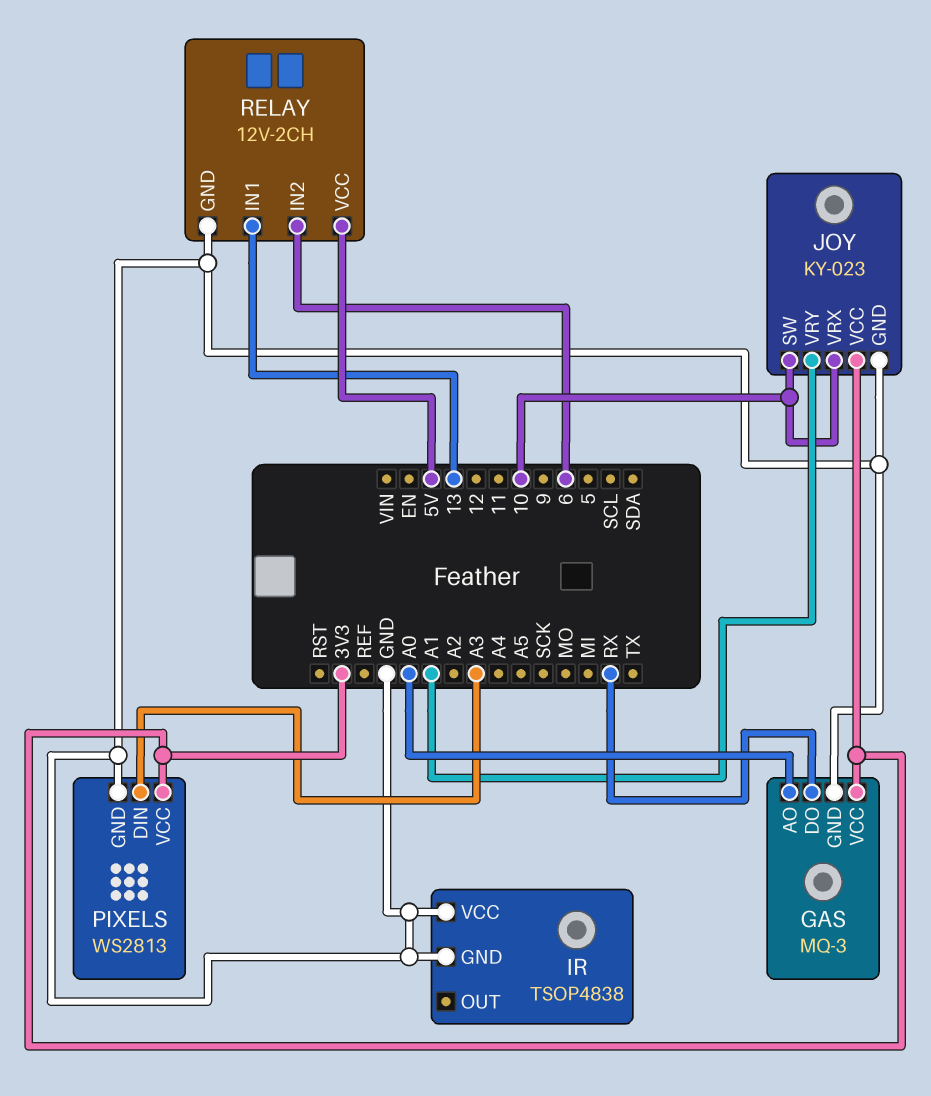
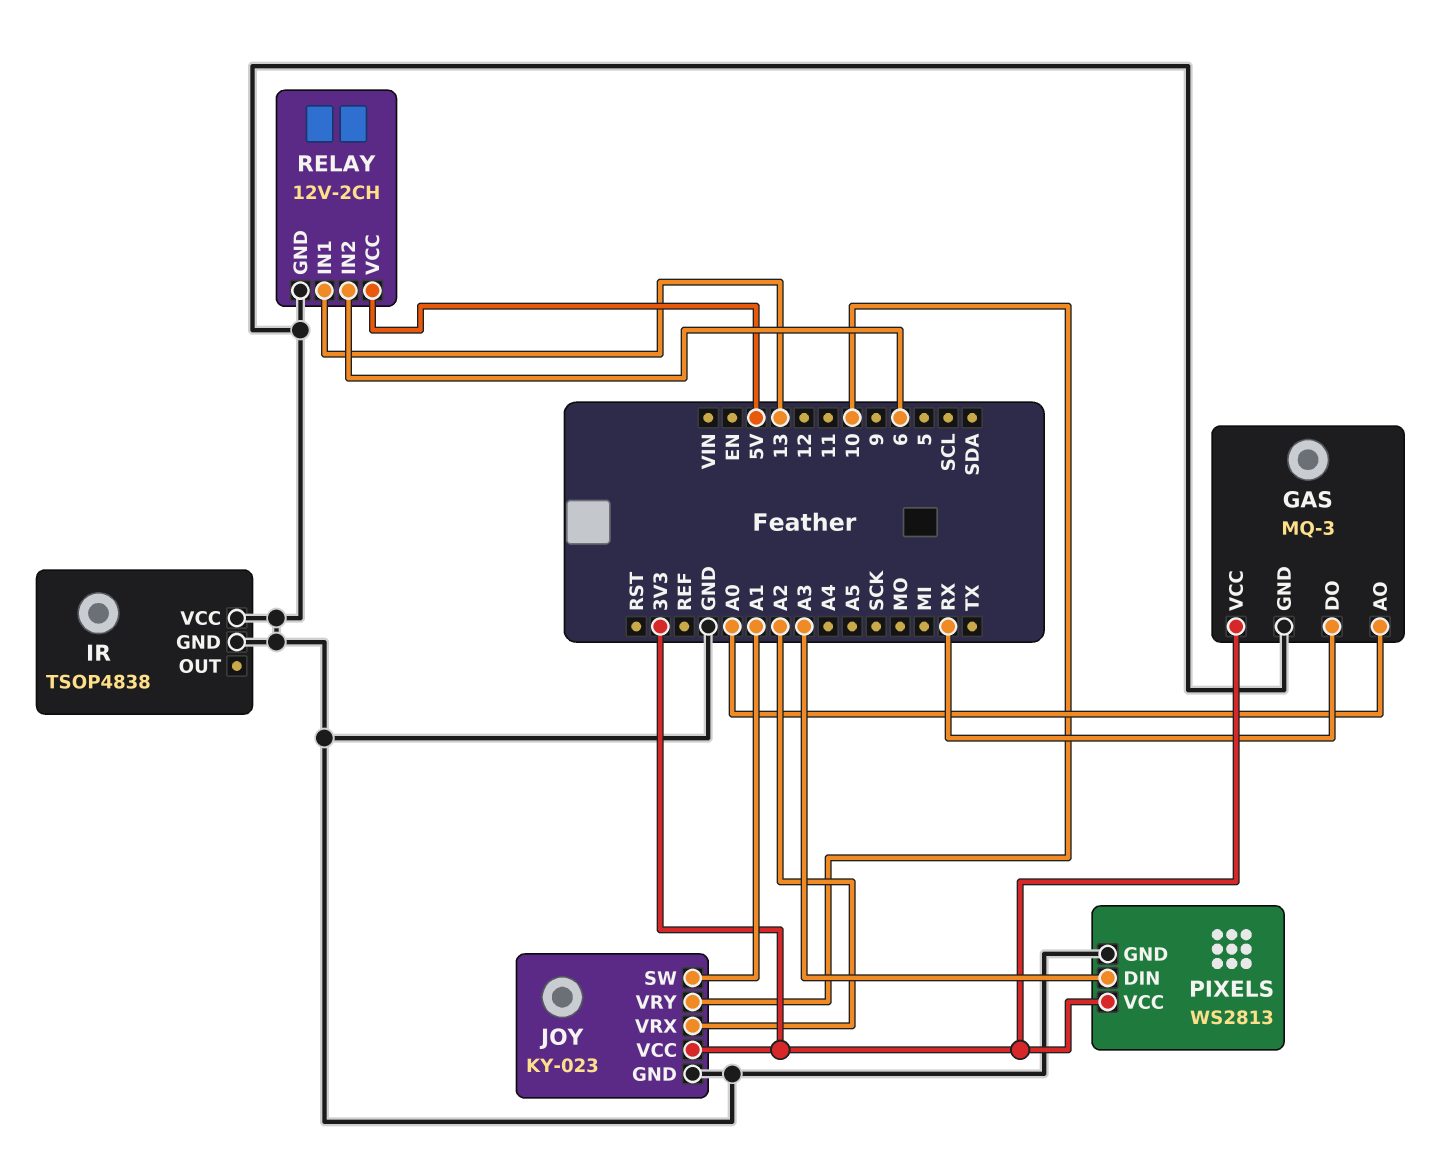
JOY pin SW: 10 -> A1
JOY pin VRX: 10 -> A2
JOY pin VRY: A1 -> 10

